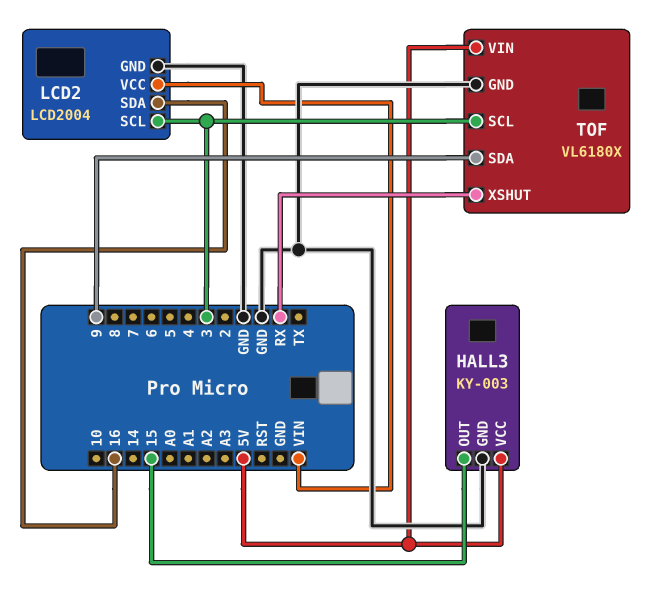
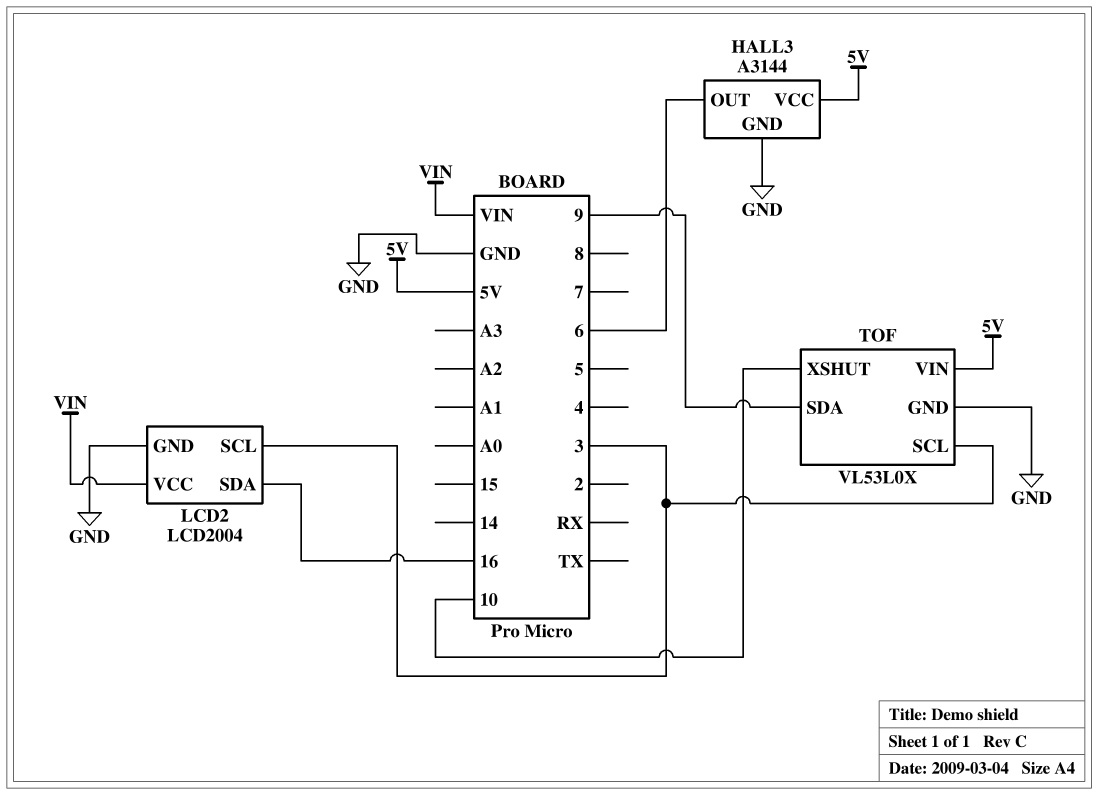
HALL3: KY-003 -> A3144
HALL3 pin OUT: 15 -> 6
TOF: VL6180X -> VL53L0X
TOF pin XSHUT: RX -> 10

